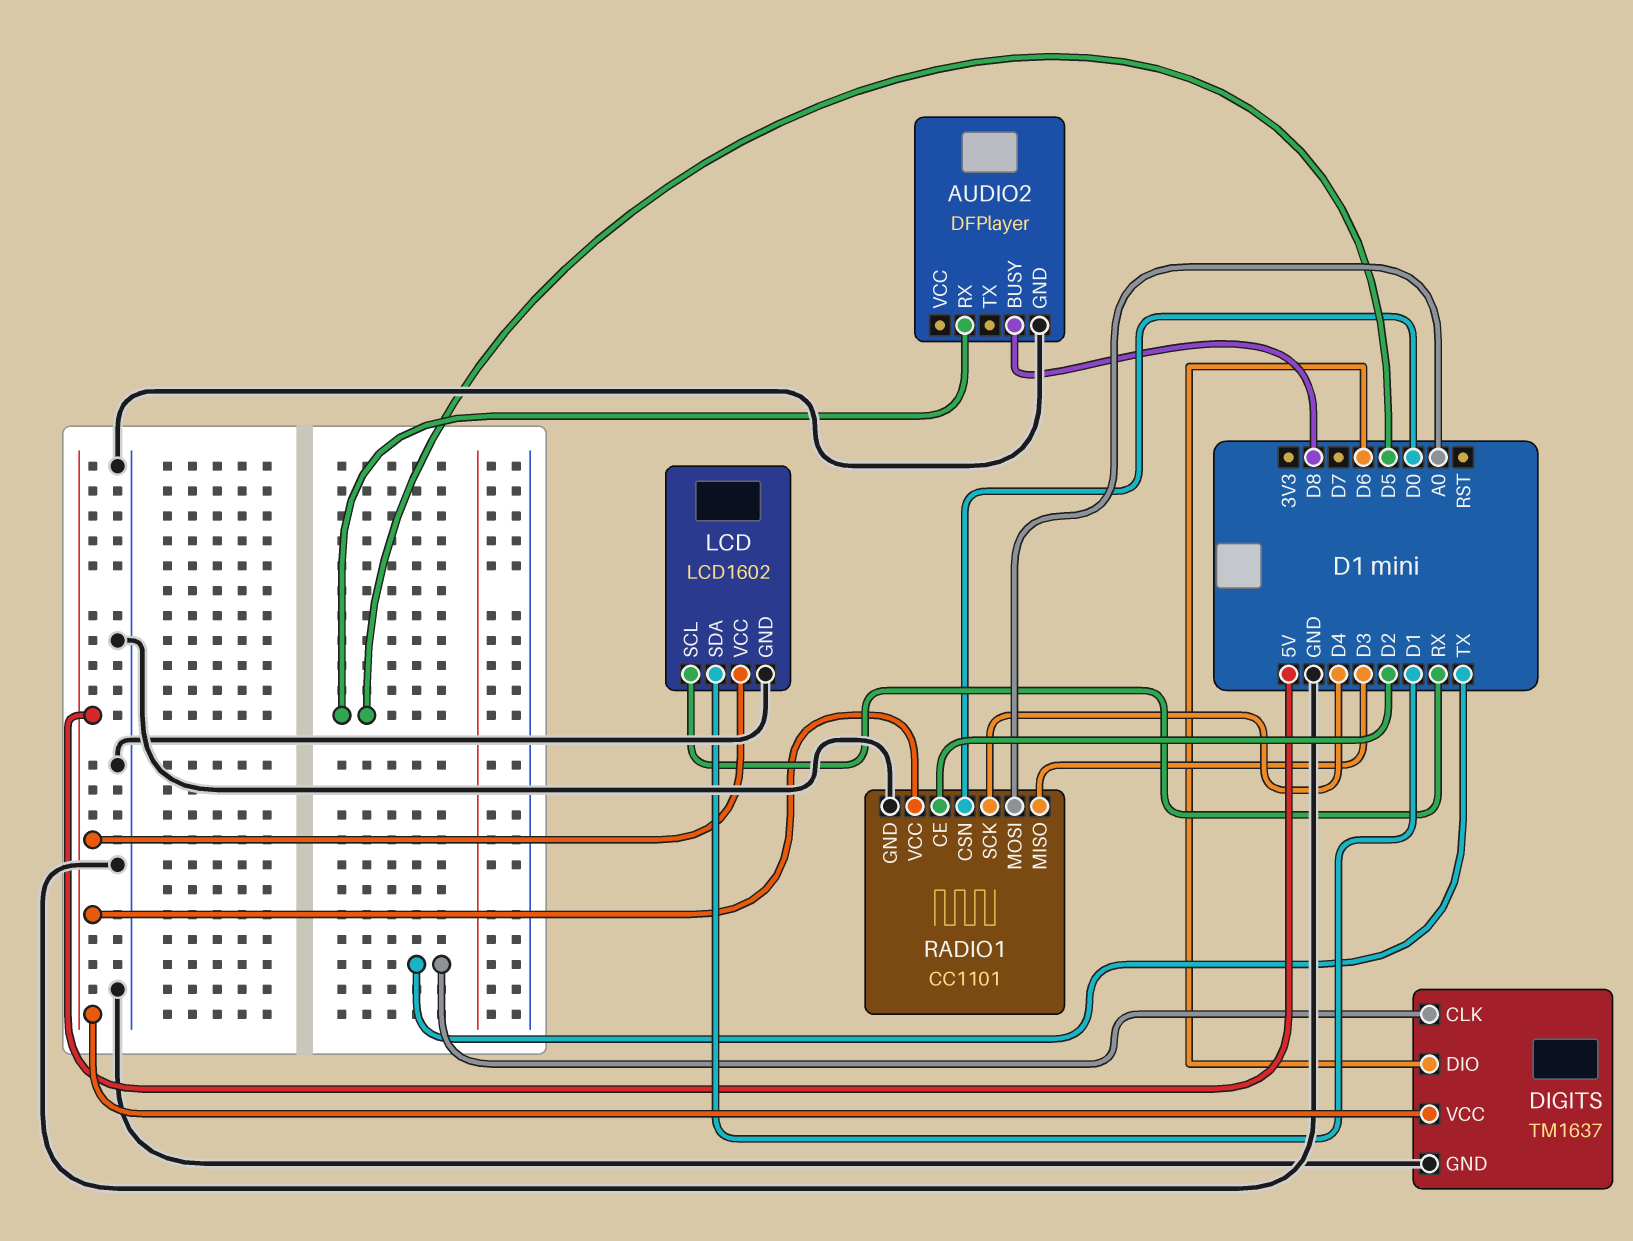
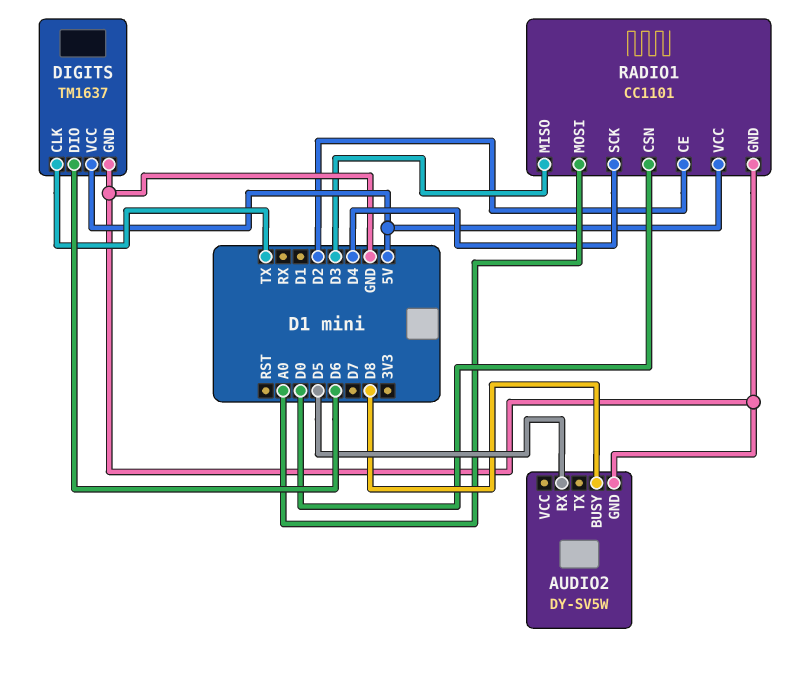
AUDIO2: DFPlayer -> DY-SV5W
LCD: LCD1602 -> none
LCD pin GND: GND -> none
LCD pin SCL: RX -> none
LCD pin SDA: D1 -> none
LCD pin VCC: 5V -> none

